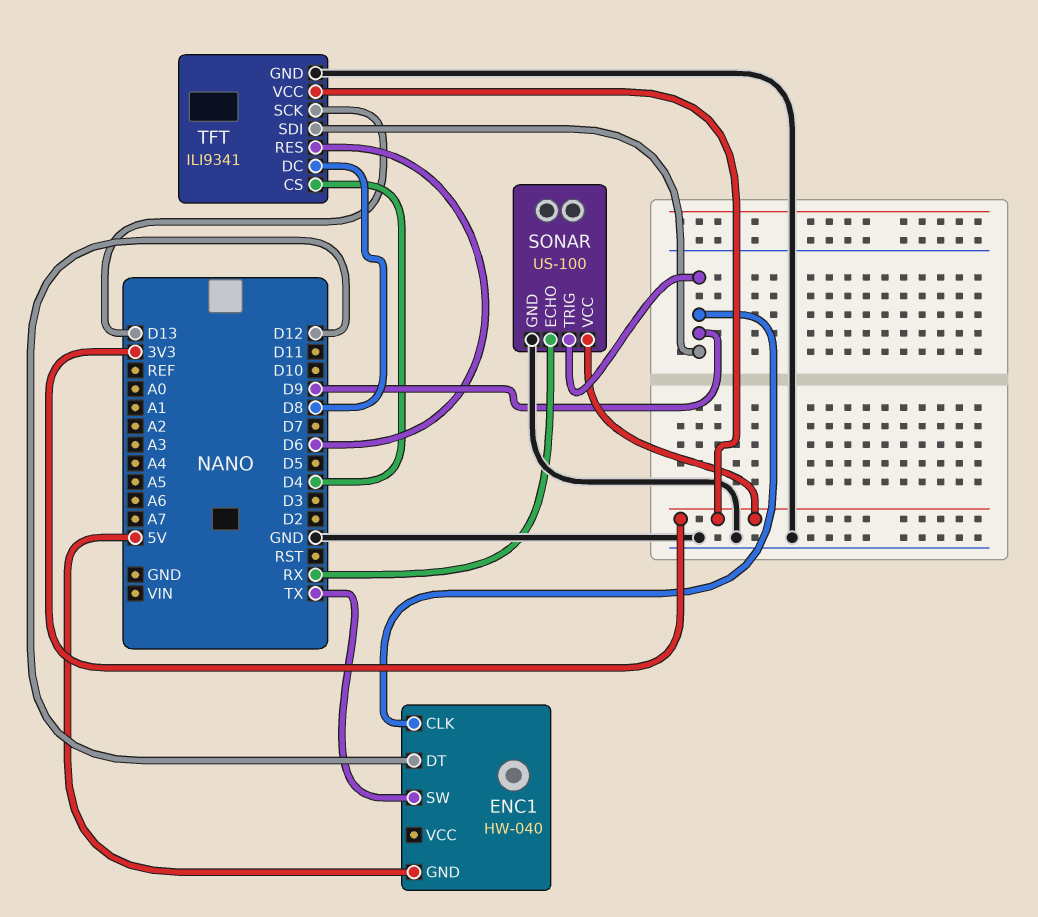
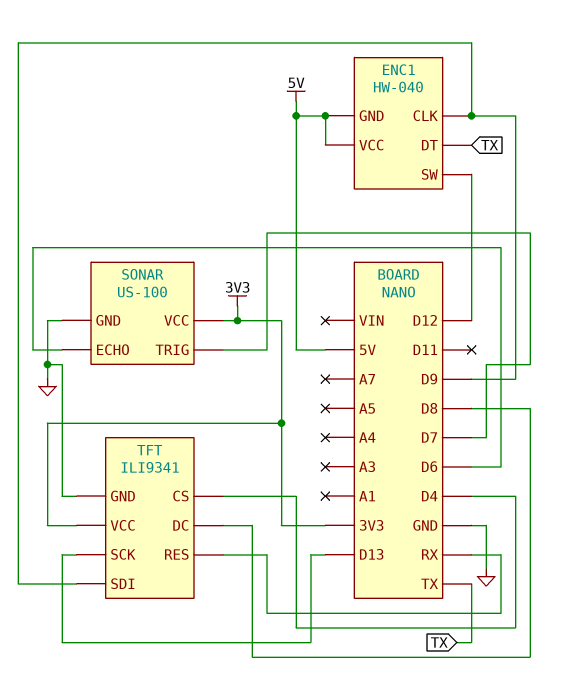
ENC1 pin DT: D12 -> TX
ENC1 pin SW: TX -> D12
ENC1 pin VCC: none -> 5V
SONAR pin ECHO: RX -> D6
SONAR pin TRIG: D9 -> D7
TFT pin RES: D6 -> RX

